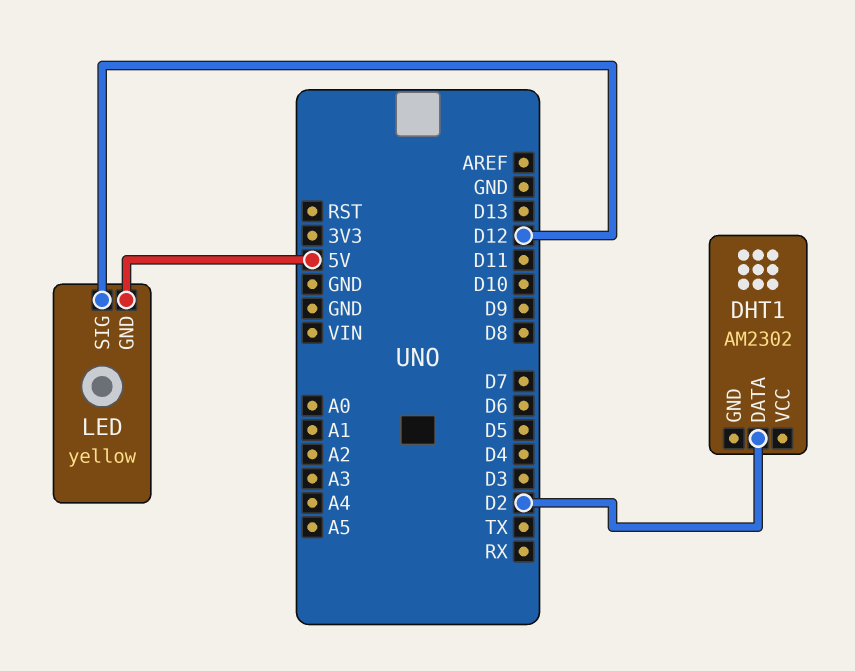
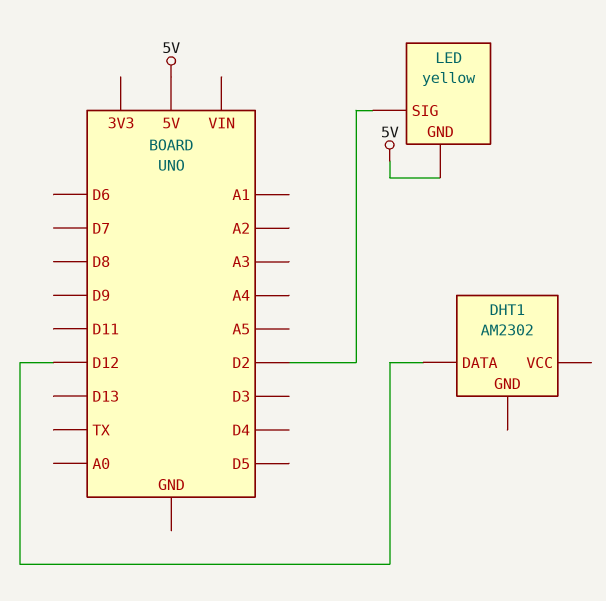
DHT1 pin DATA: D2 -> D12
LED pin SIG: D12 -> D2

